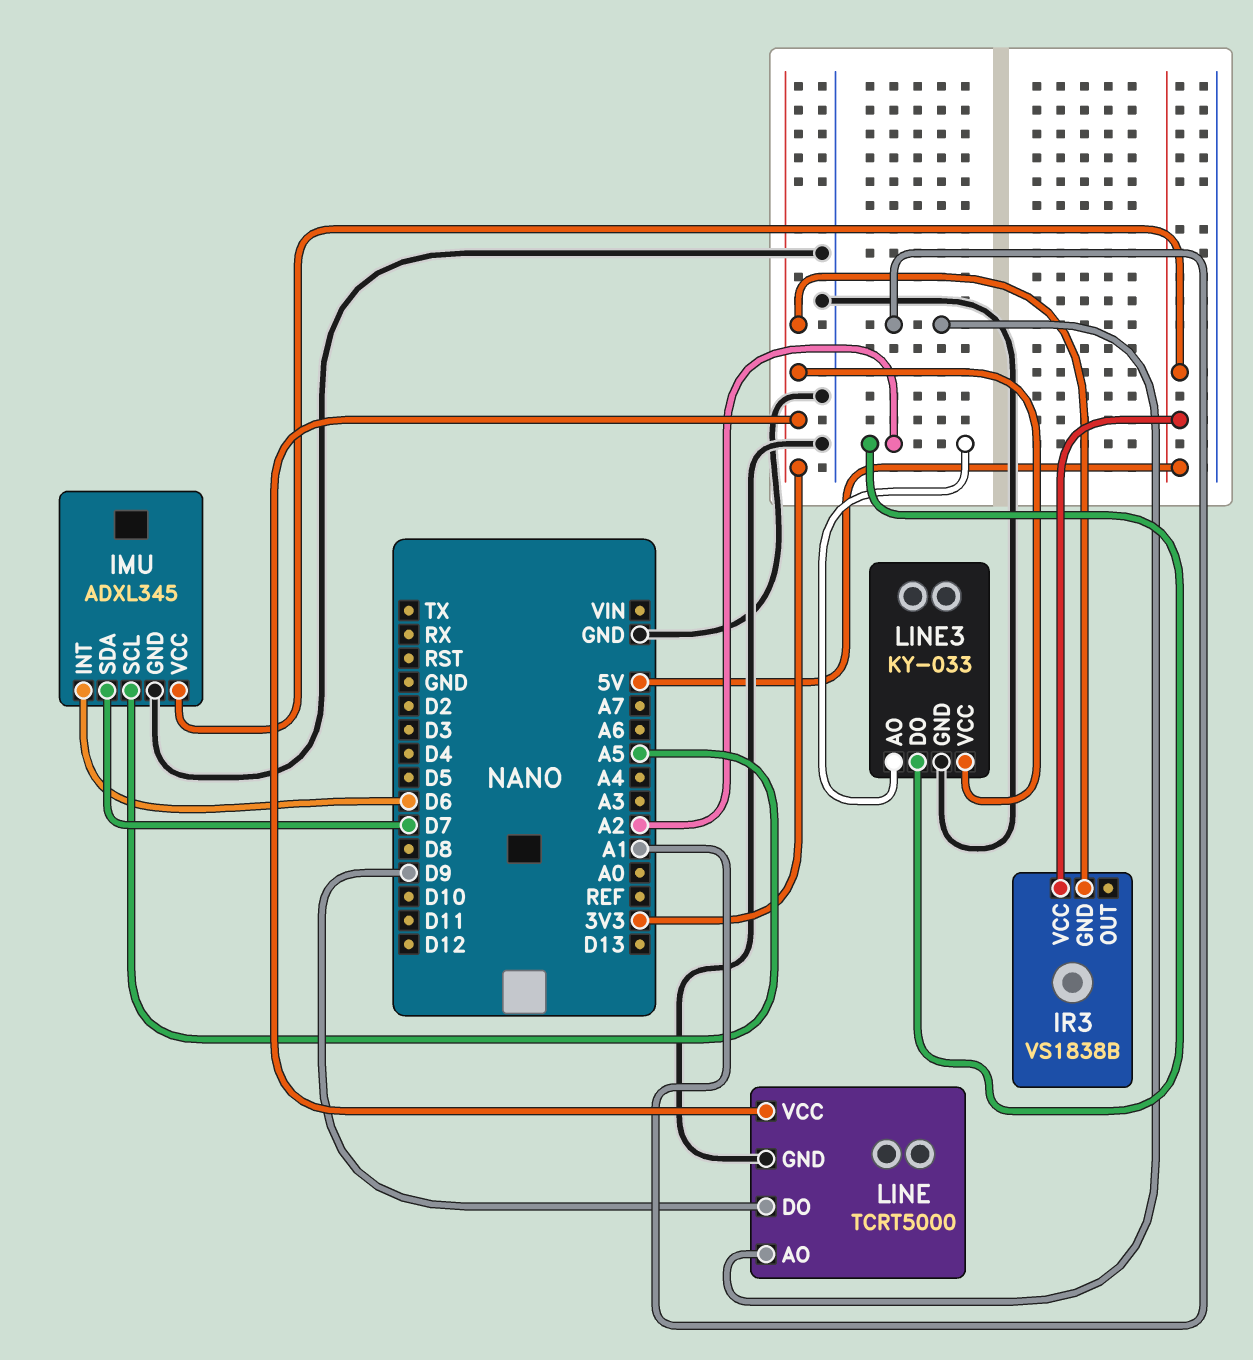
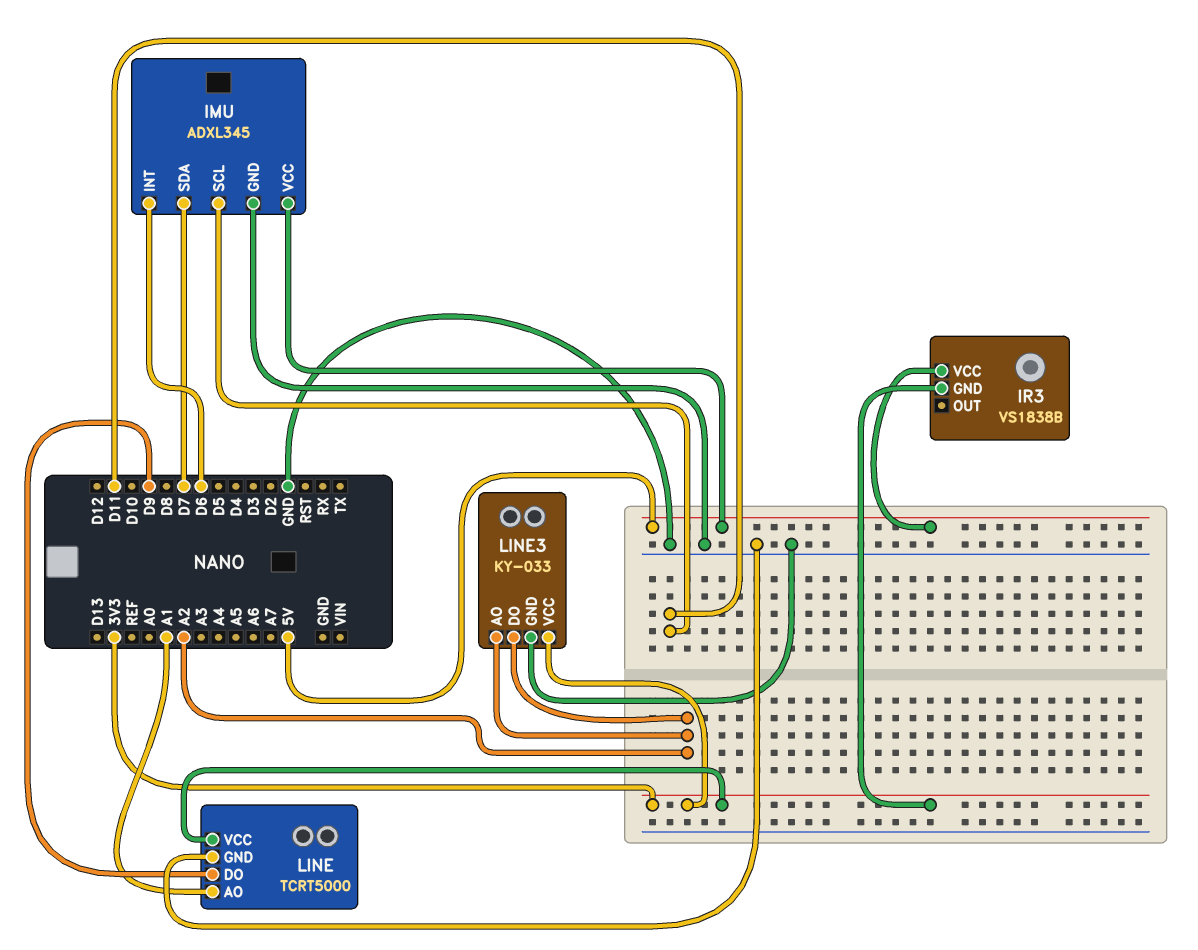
IMU pin SCL: A5 -> D11

